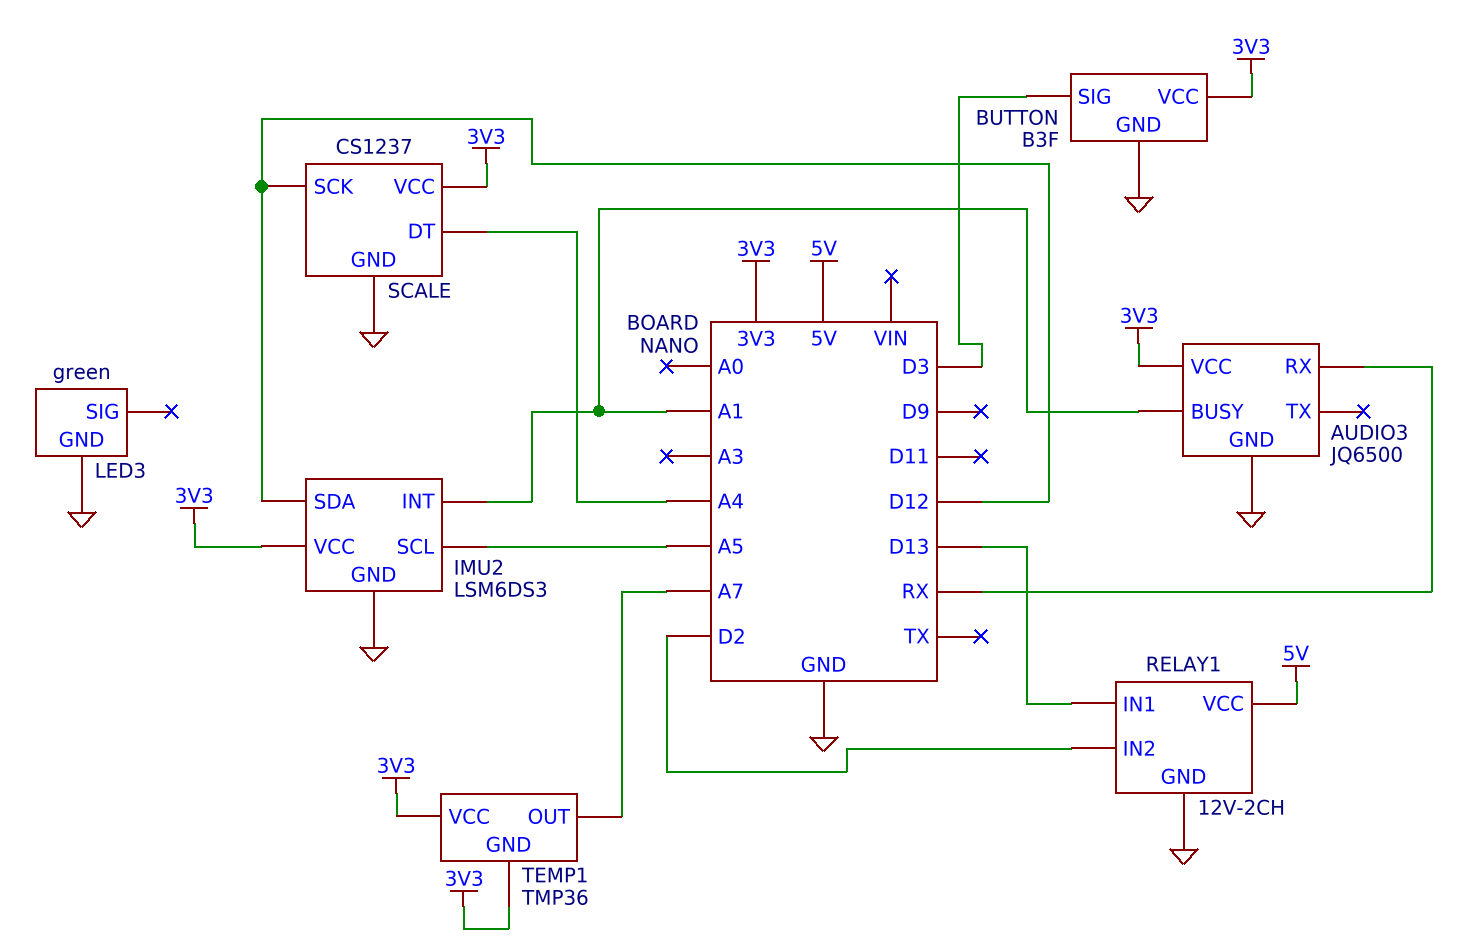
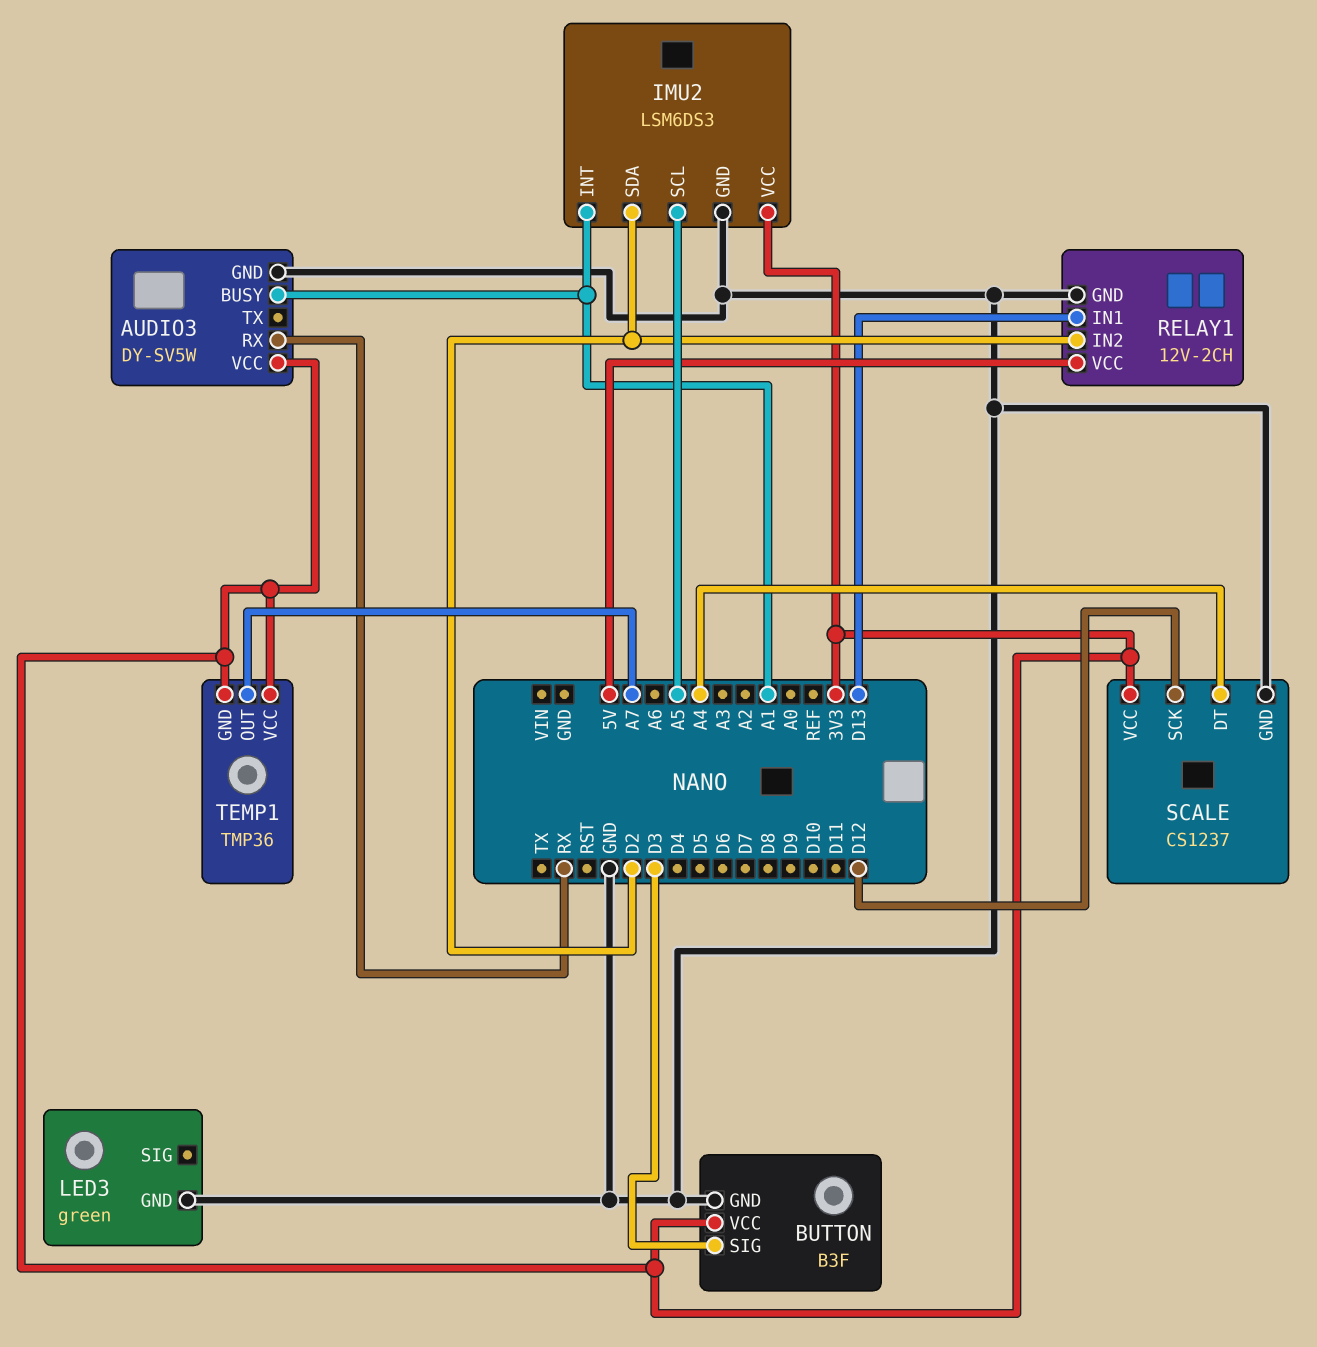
AUDIO3: JQ6500 -> DY-SV5W
IMU2 pin SDA: D12 -> D2

